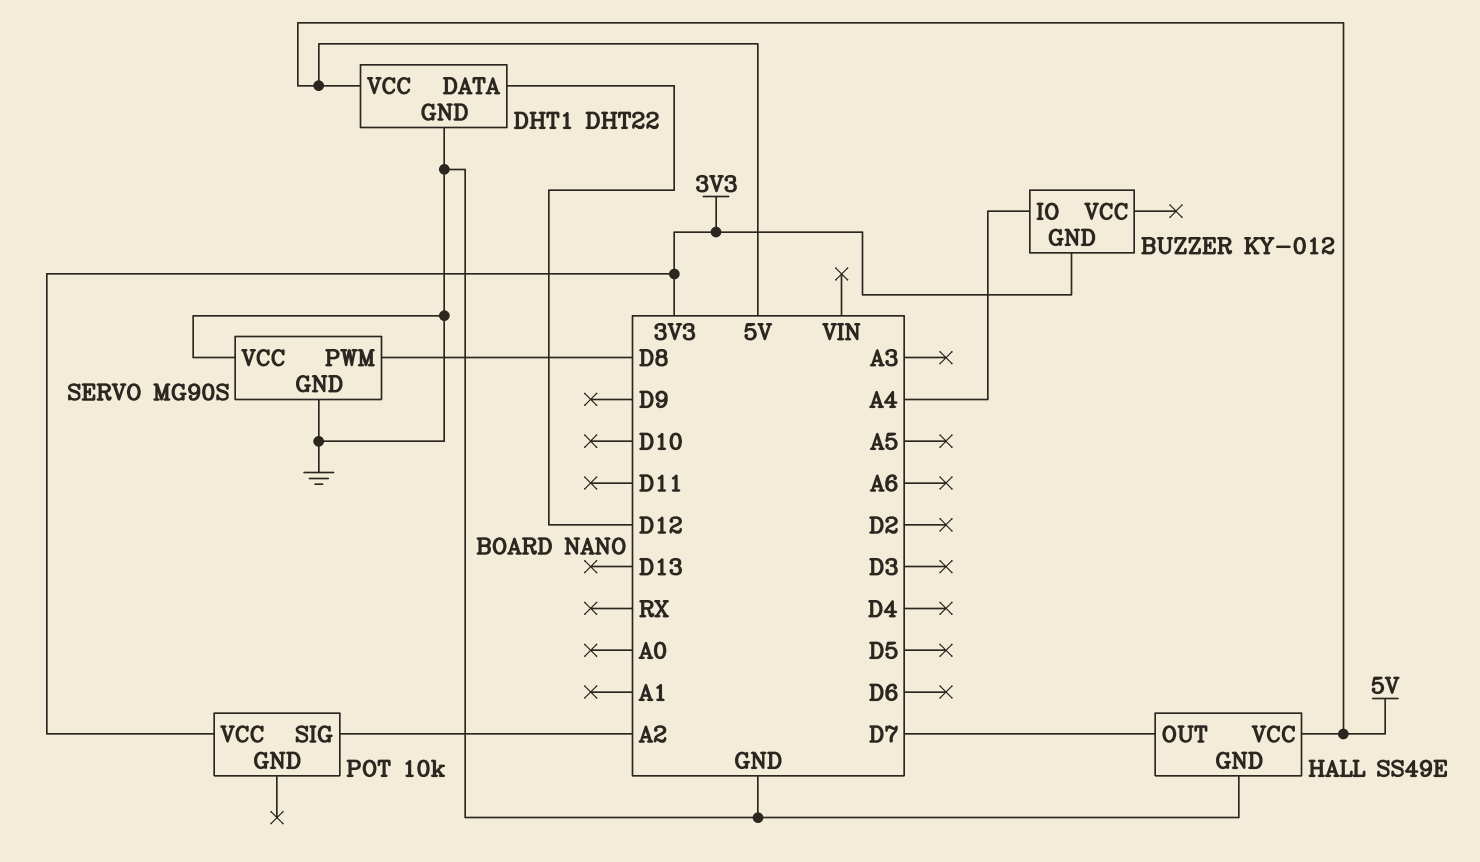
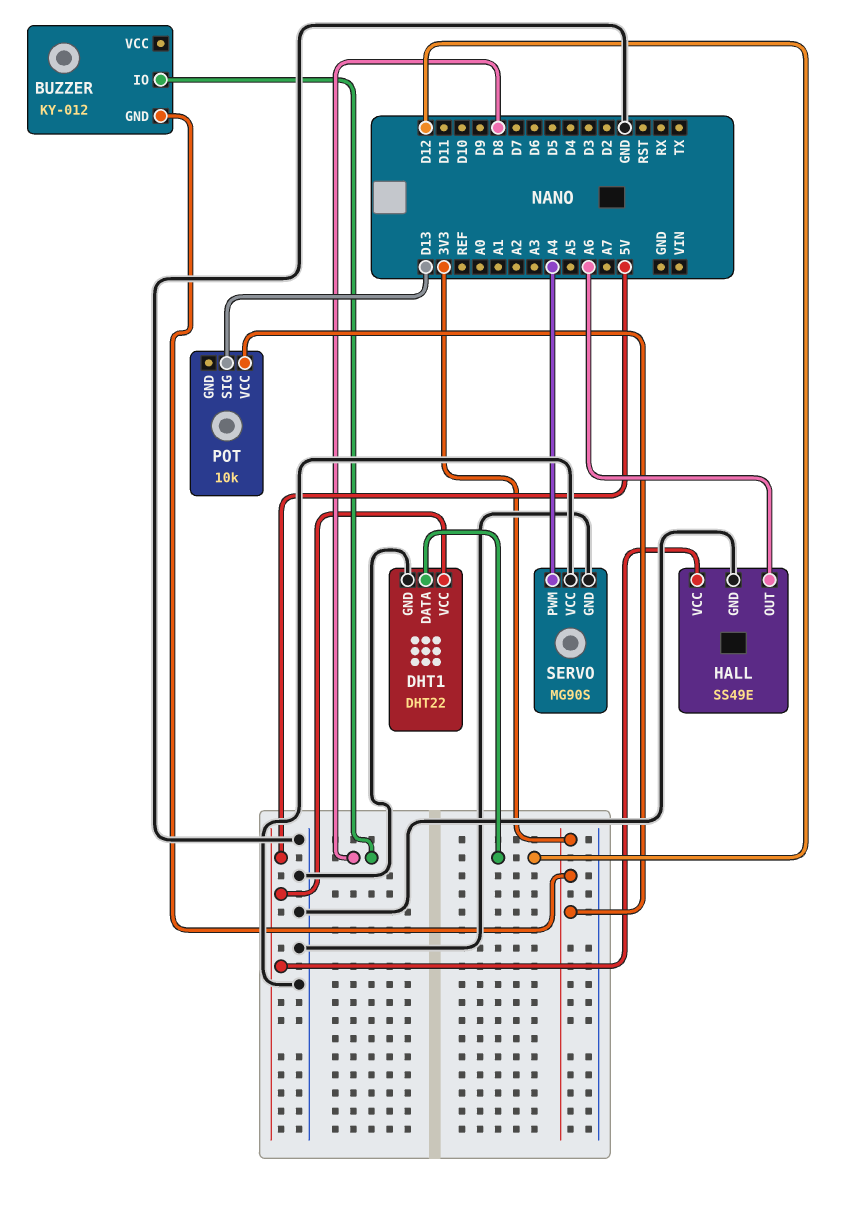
BUZZER pin IO: A4 -> D8
HALL pin OUT: D7 -> A6
POT pin SIG: A2 -> D13
SERVO pin PWM: D8 -> A4

